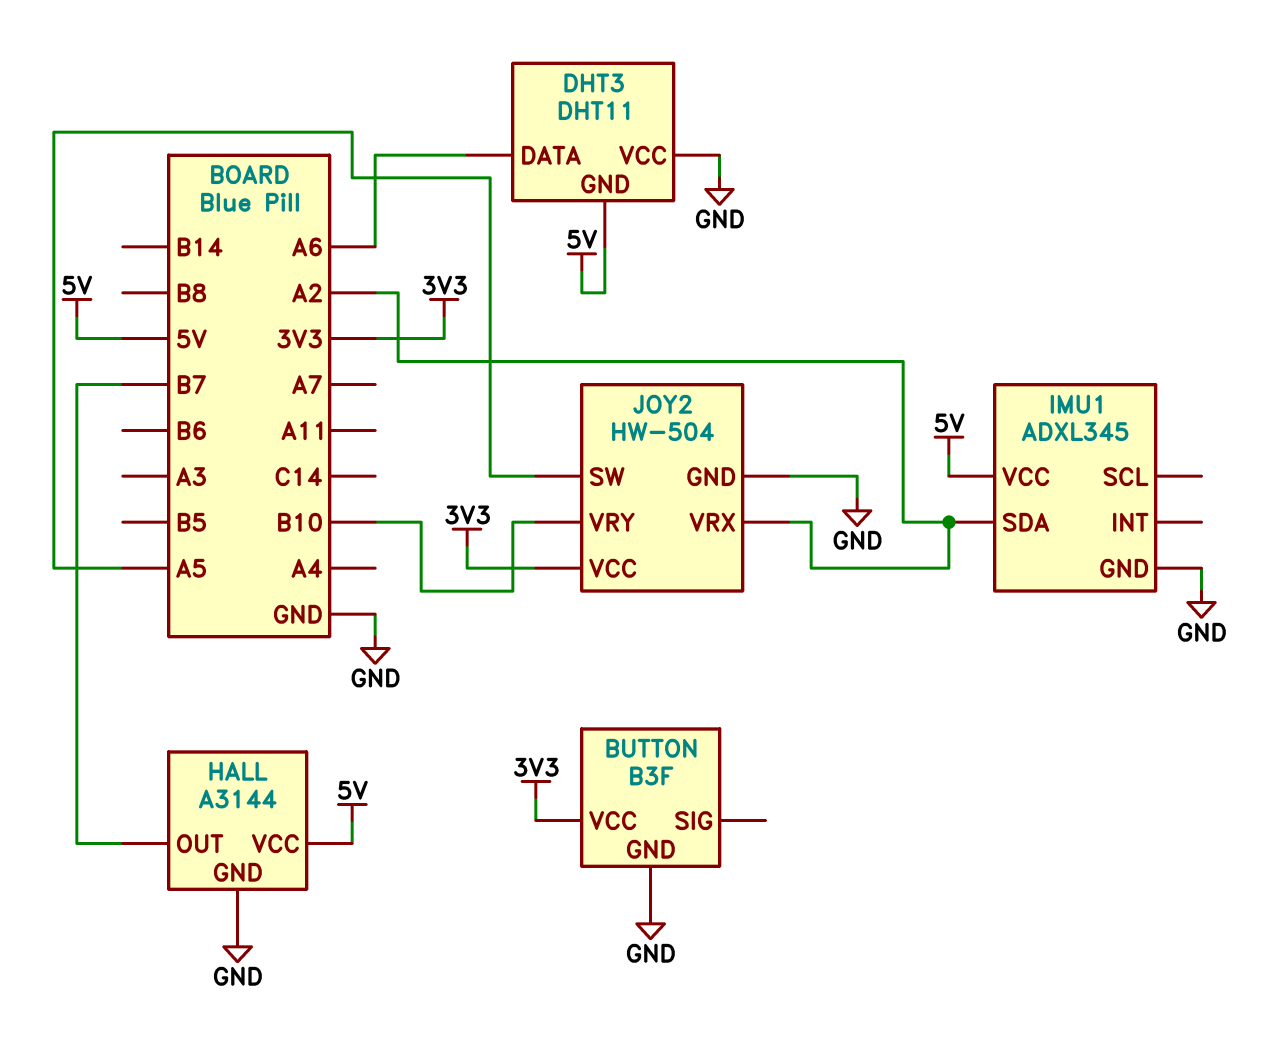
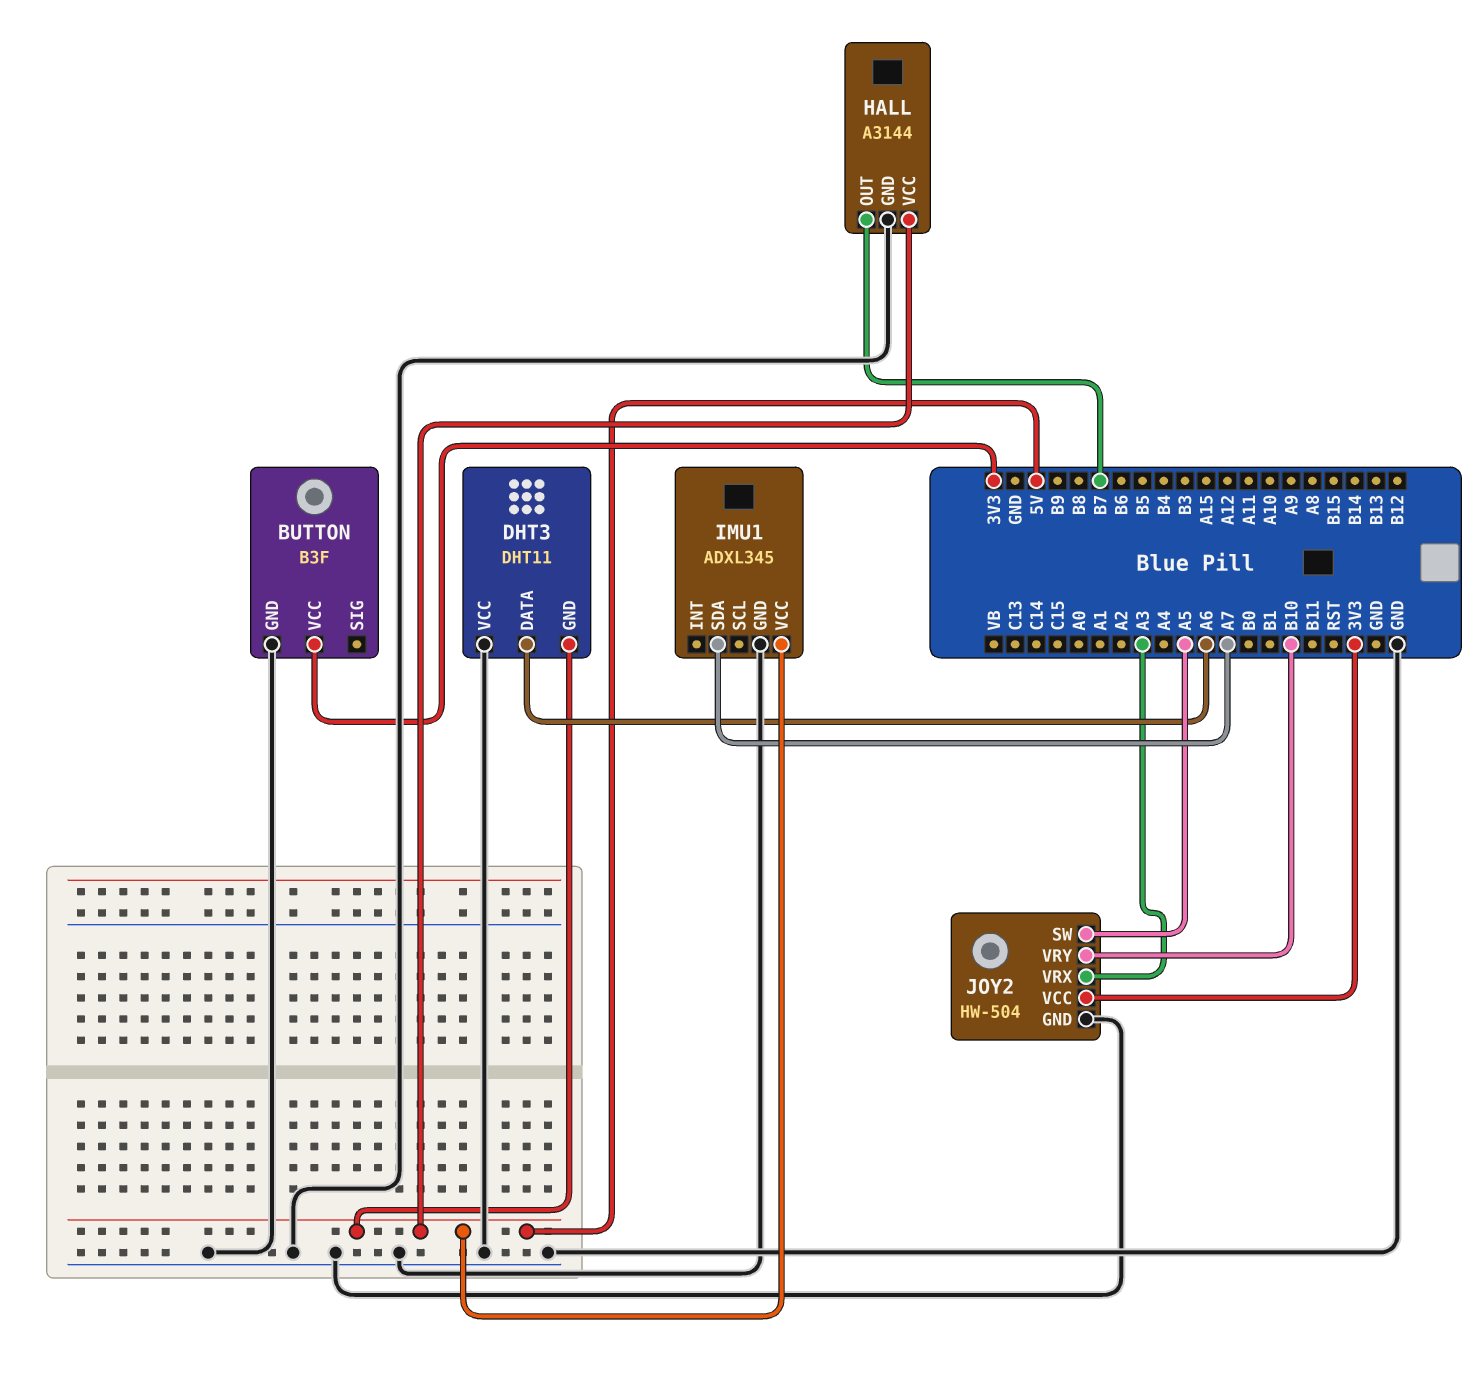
IMU1 pin SDA: A2 -> A7
JOY2 pin VRX: A2 -> A3

